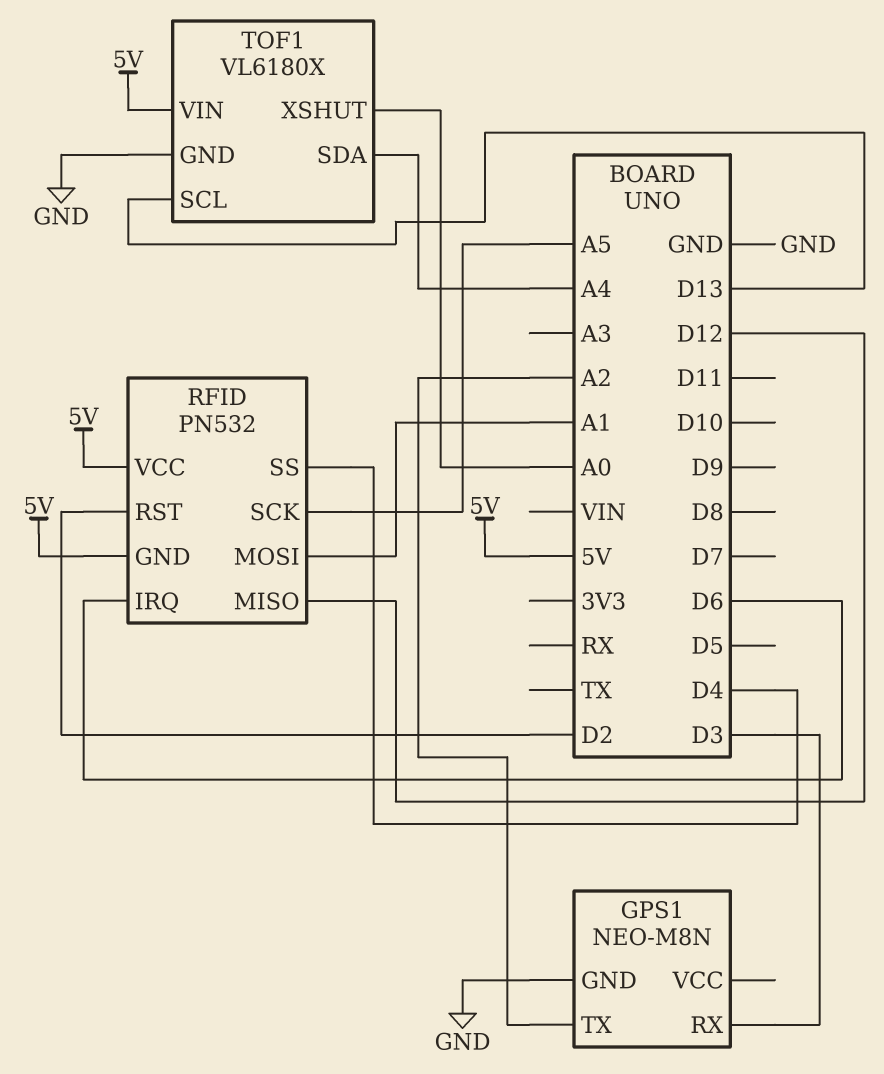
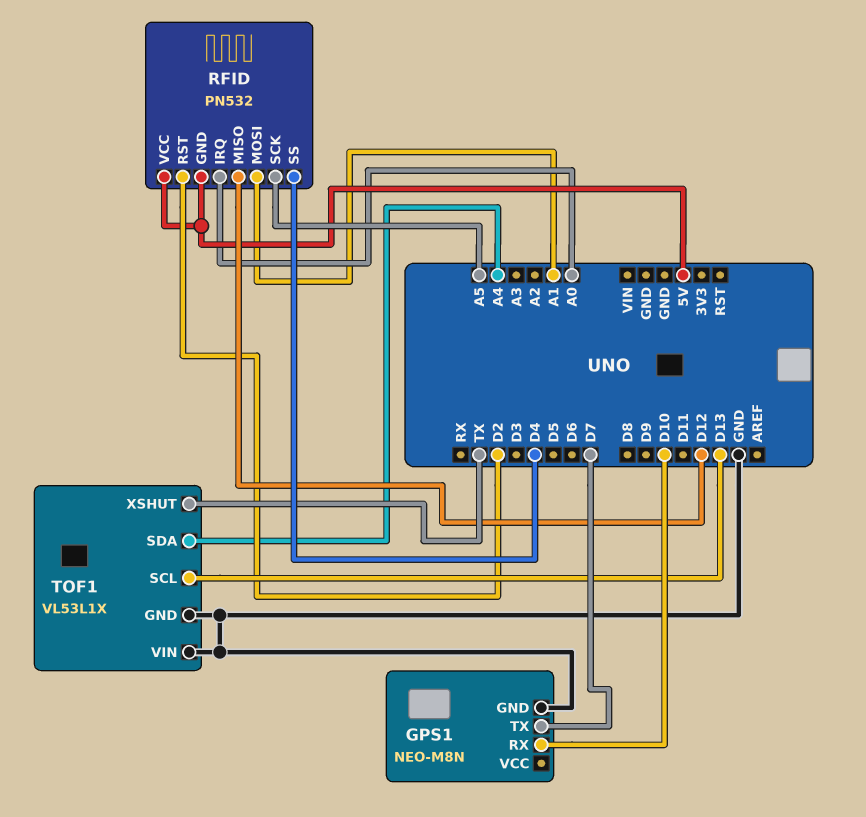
GPS1 pin RX: D3 -> D10
GPS1 pin TX: A2 -> D7
RFID pin IRQ: D6 -> A0
TOF1: VL6180X -> VL53L1X
TOF1 pin VIN: 5V -> GND
TOF1 pin XSHUT: A0 -> TX

